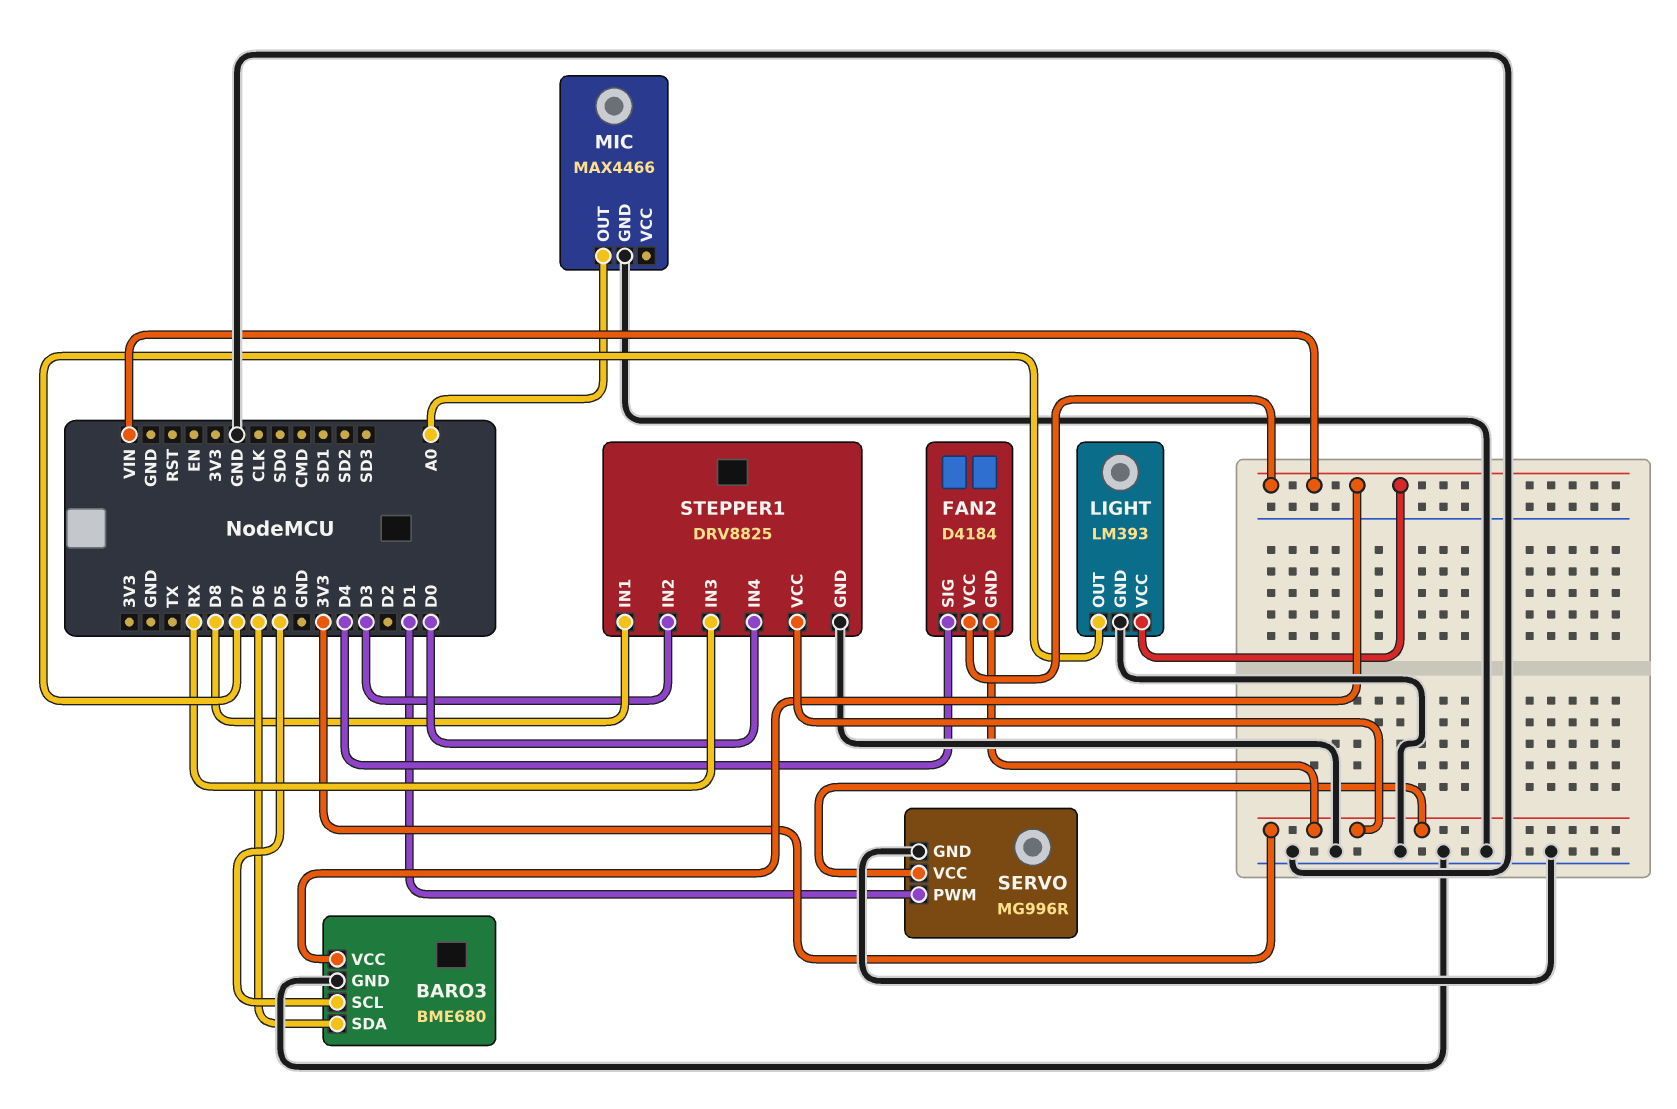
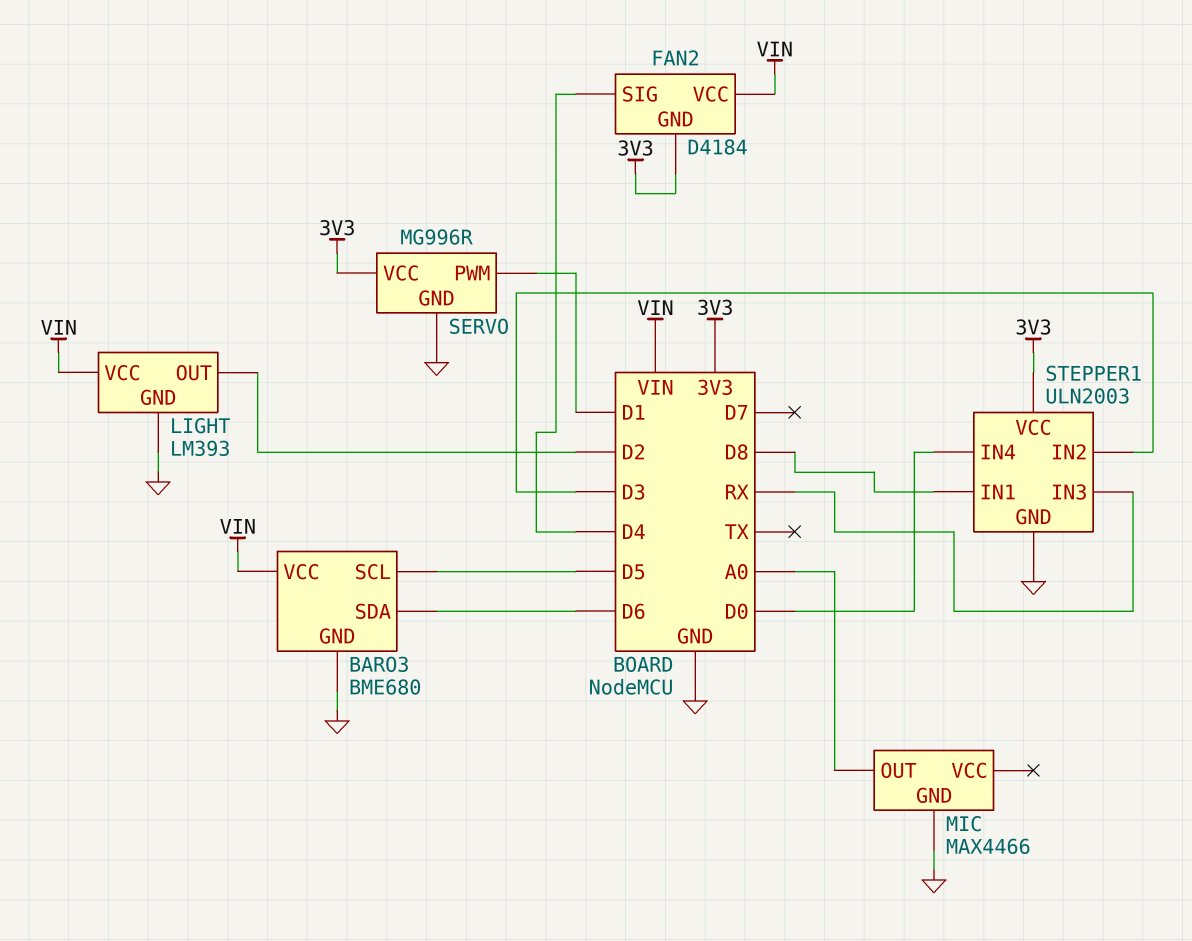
LIGHT pin OUT: D7 -> D2
STEPPER1: DRV8825 -> ULN2003

